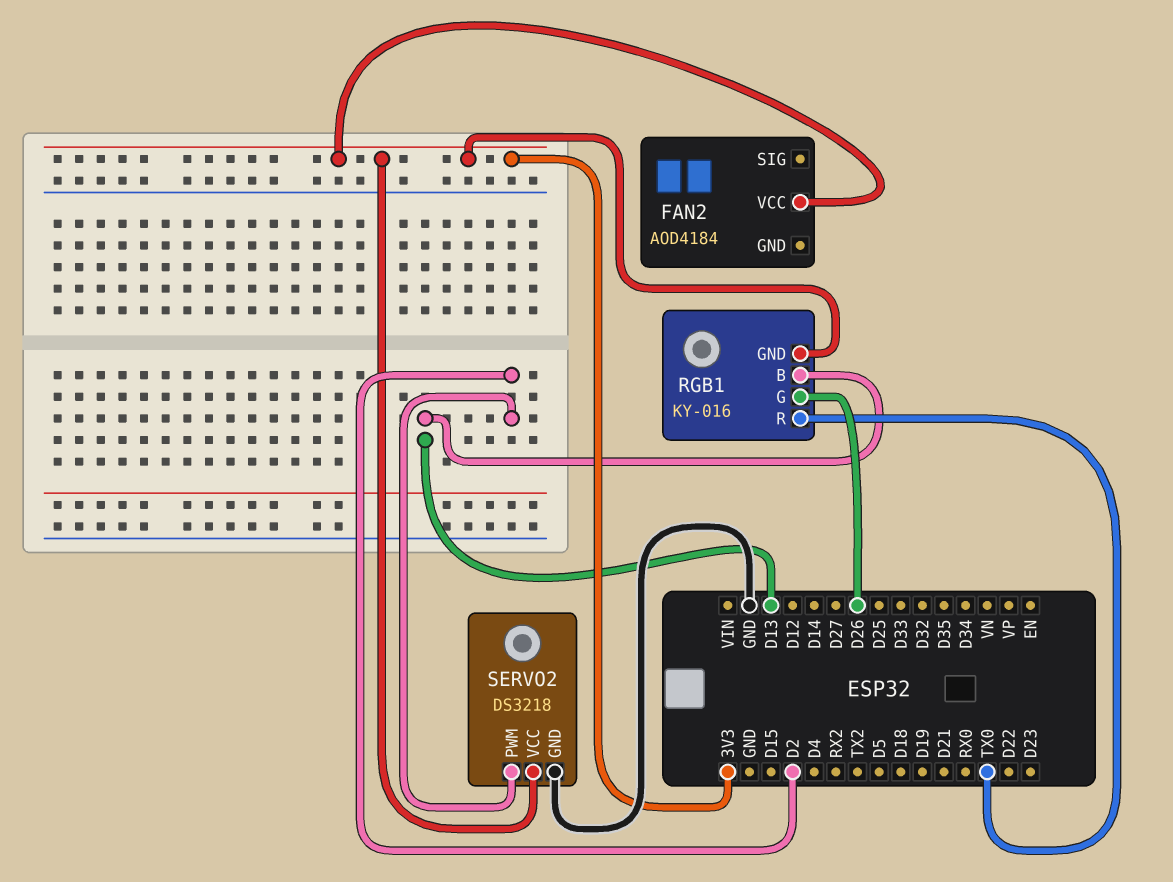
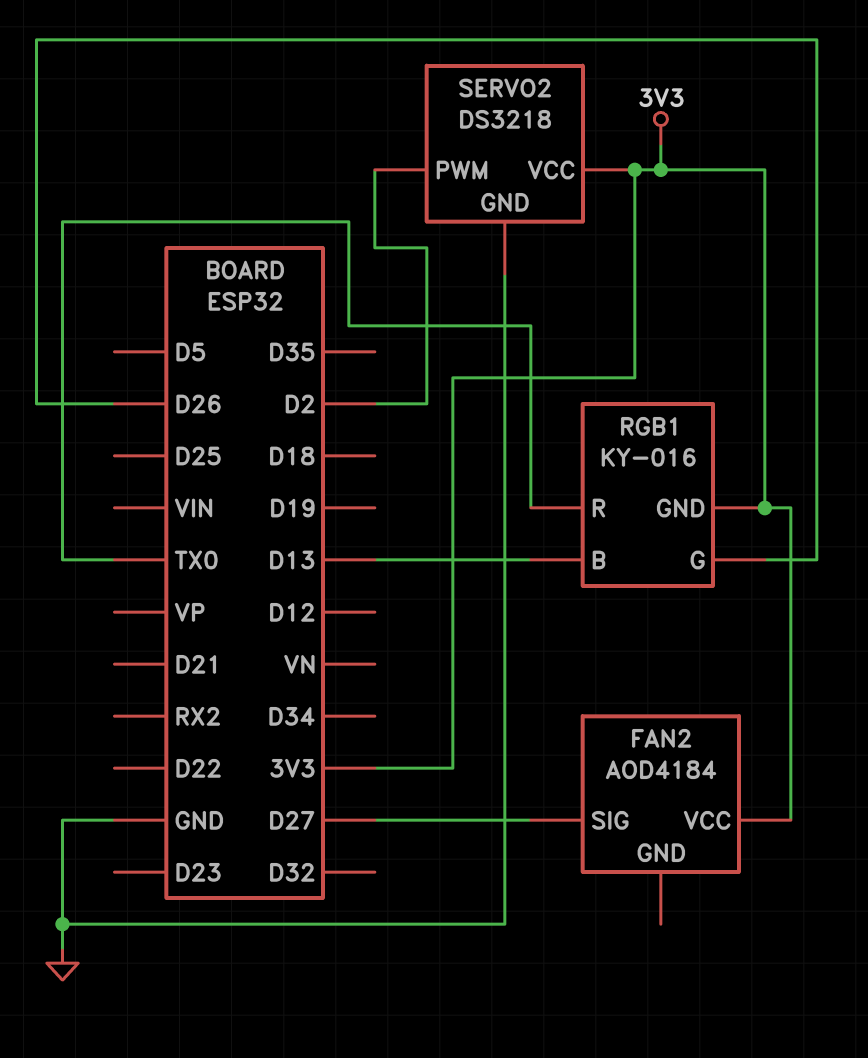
FAN2 pin SIG: none -> D27

